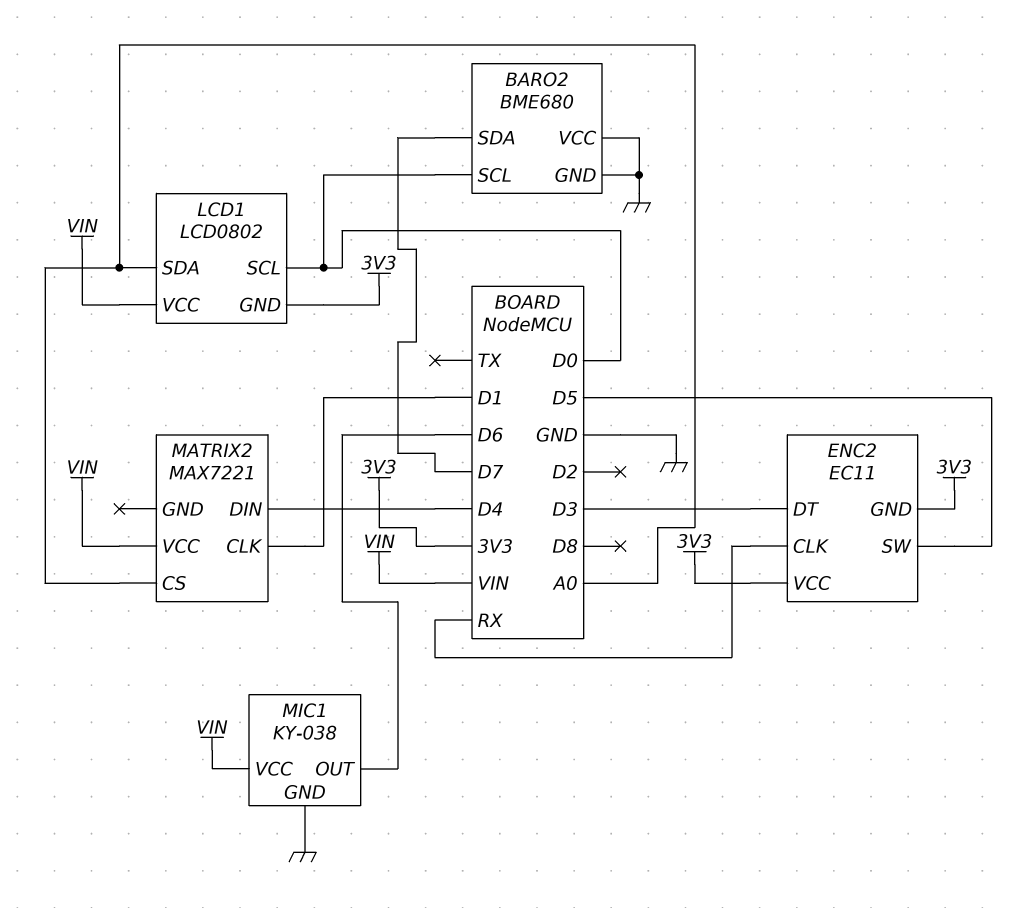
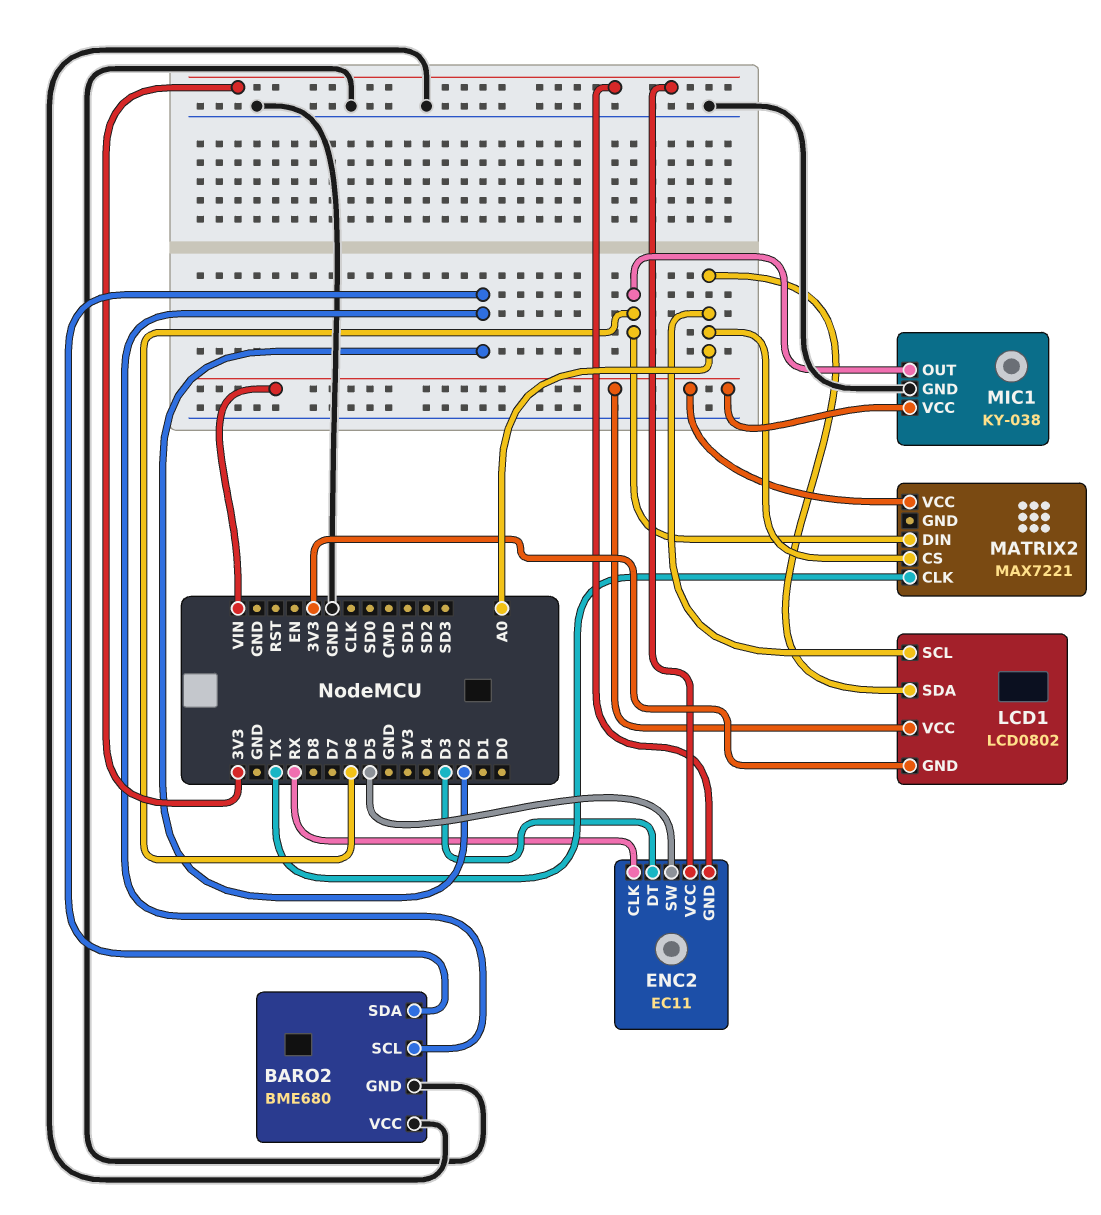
BARO2 pin SCL: D0 -> D2
BARO2 pin SDA: D7 -> D2
LCD1 pin SCL: D0 -> A0
MATRIX2 pin CLK: D1 -> TX
MATRIX2 pin DIN: D4 -> D6

